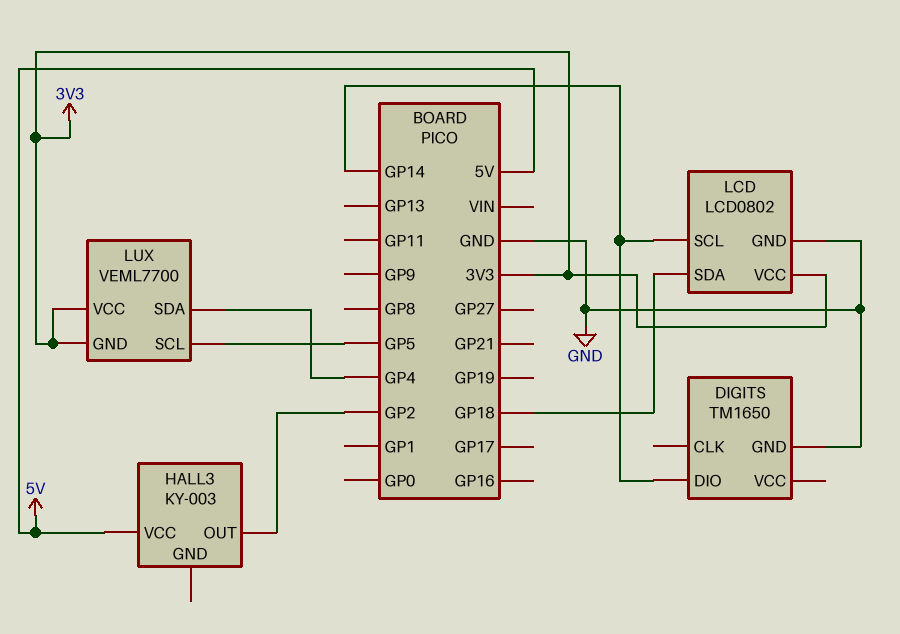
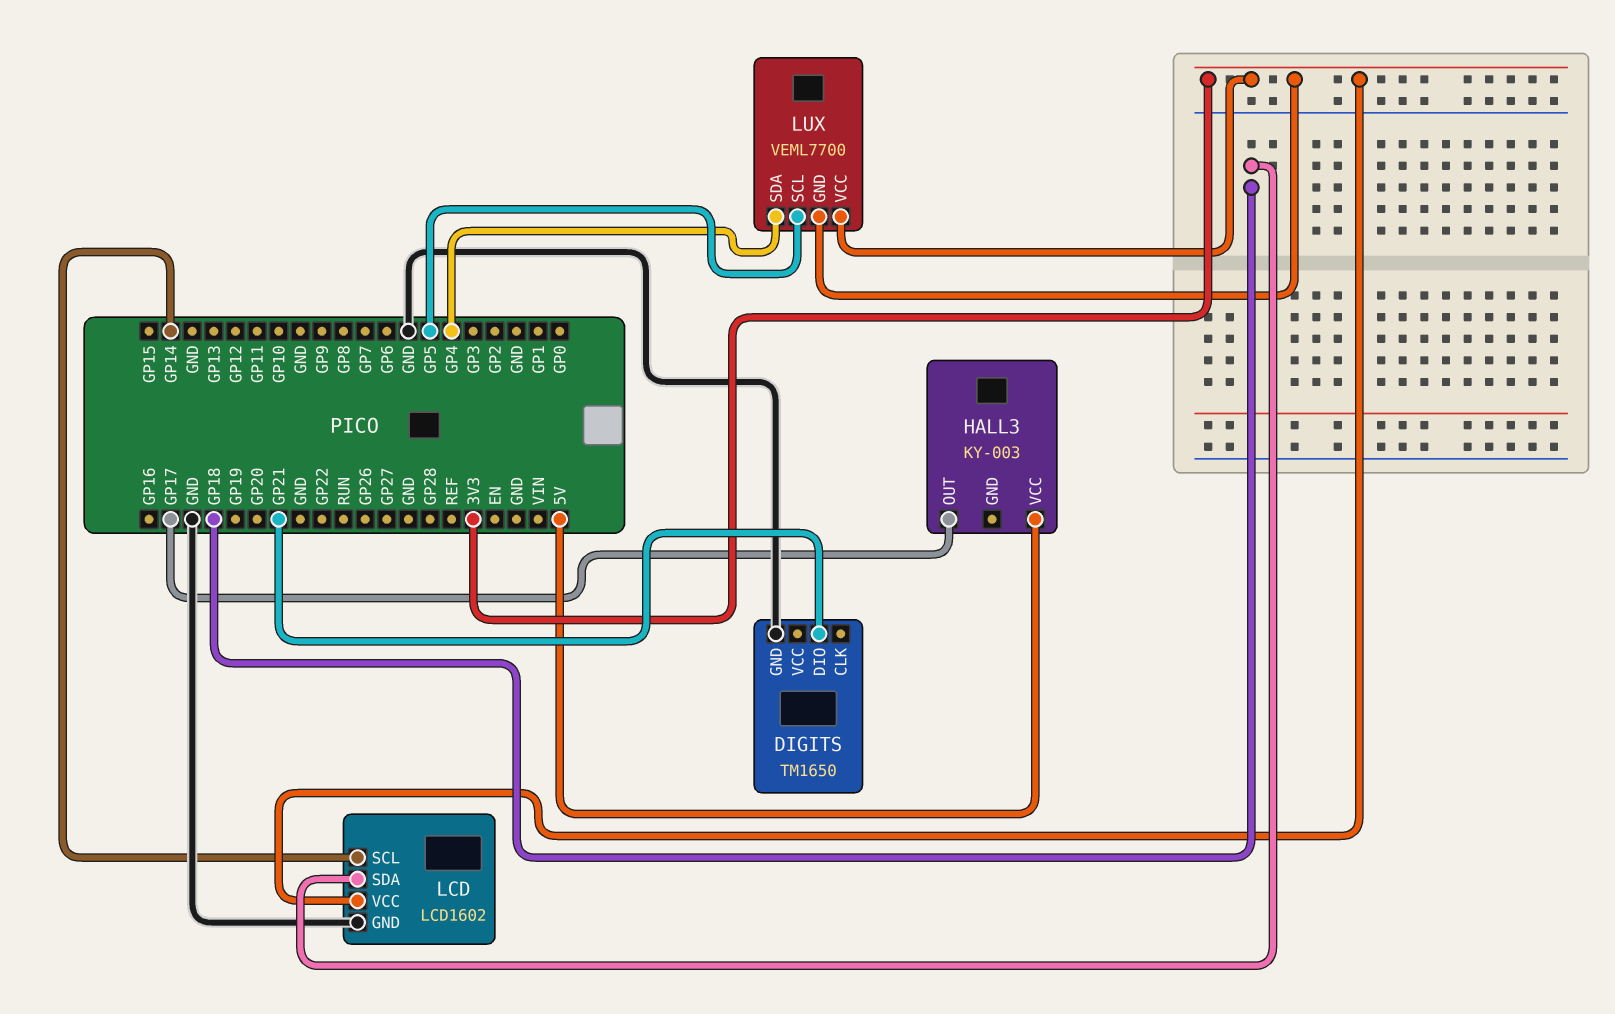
DIGITS pin DIO: GP14 -> GP21
HALL3 pin OUT: GP2 -> GP17
LCD: LCD0802 -> LCD1602

